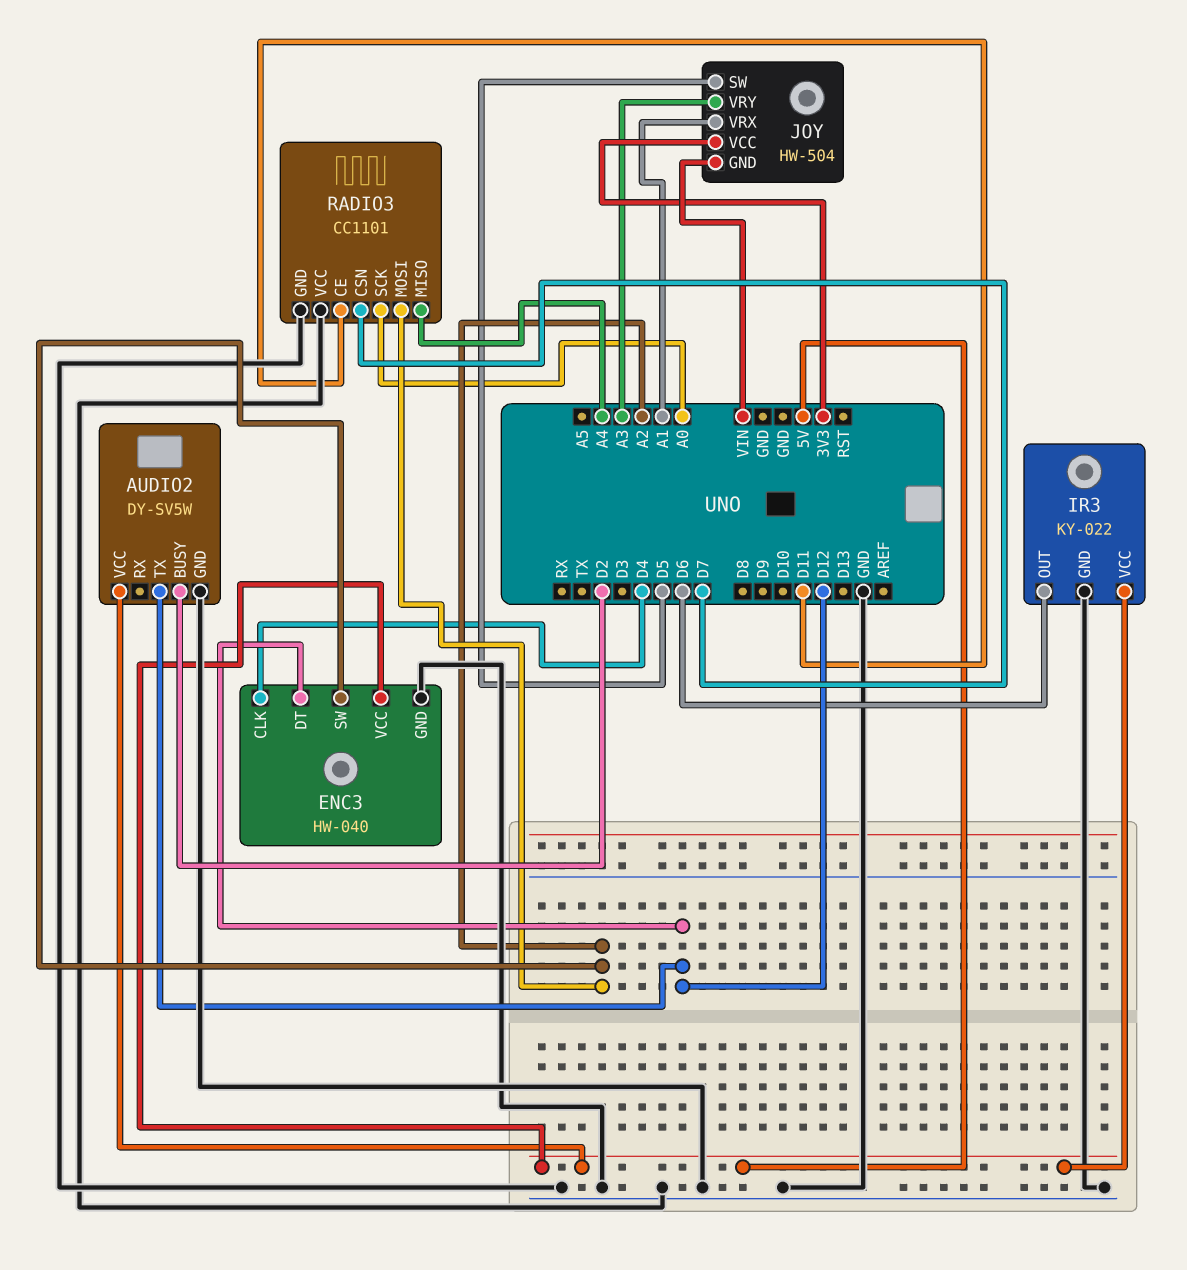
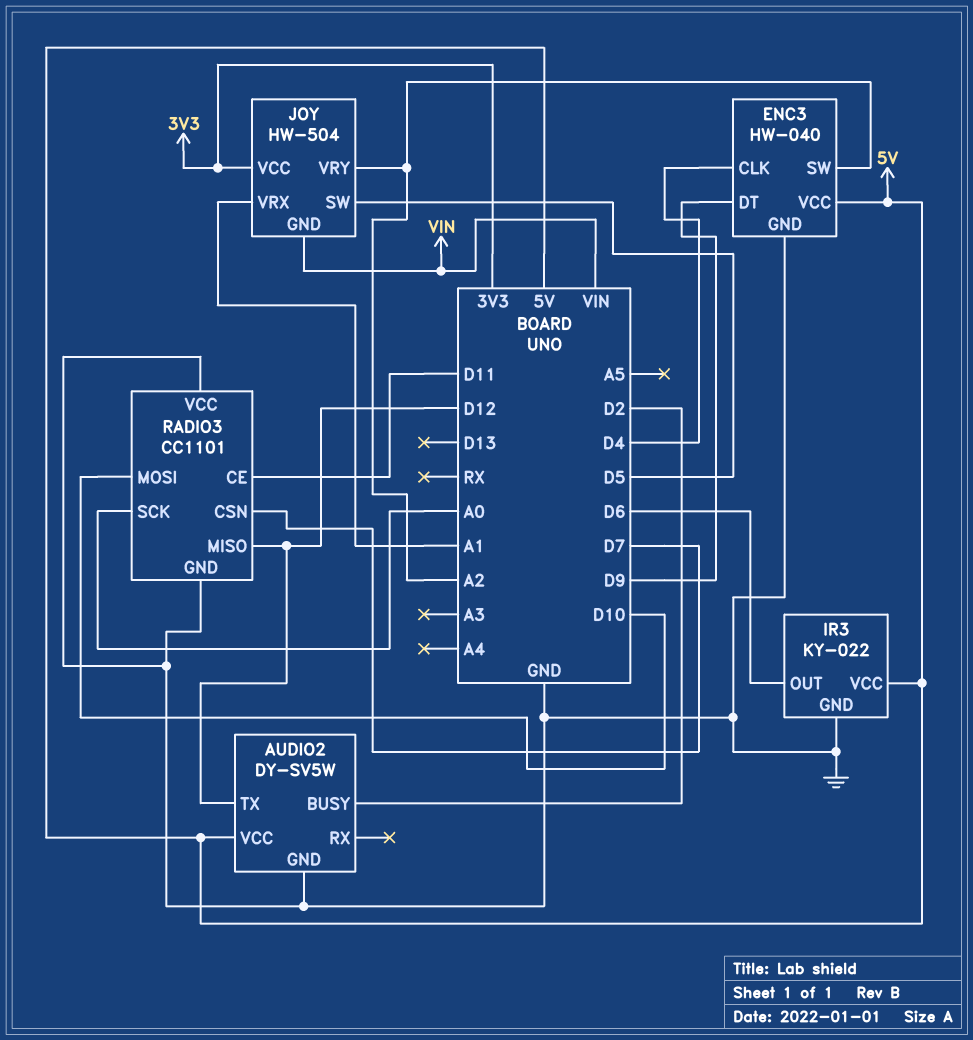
ENC3 pin DT: D12 -> D9
JOY pin VRY: A3 -> A2
RADIO3 pin MISO: A4 -> D12
RADIO3 pin MOSI: A2 -> D10

